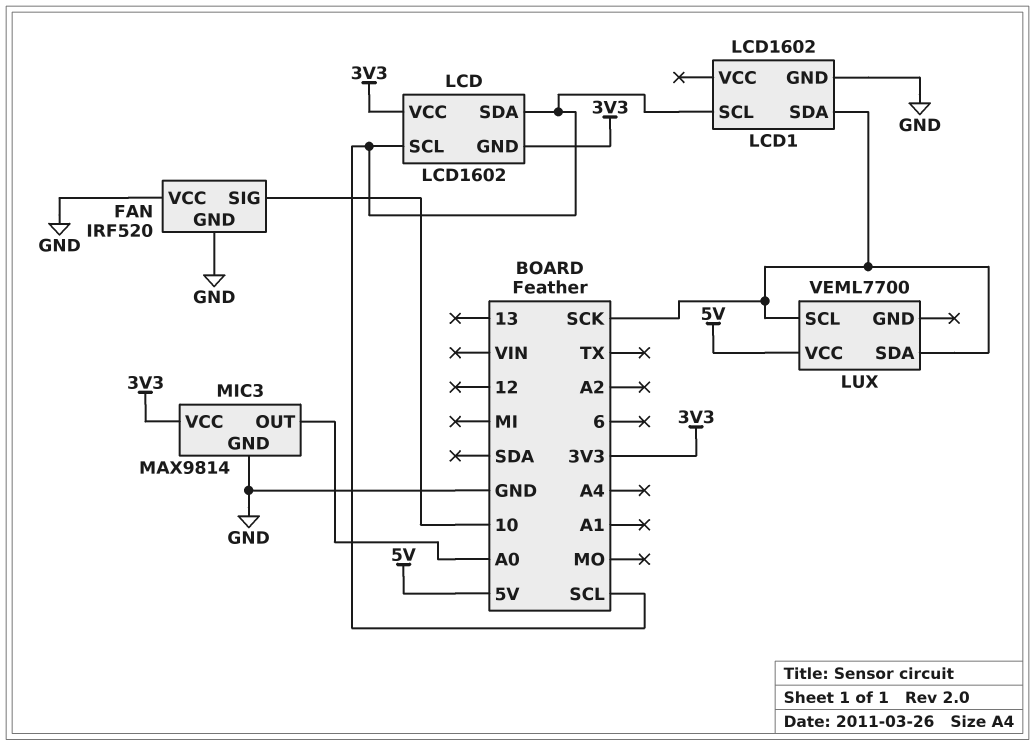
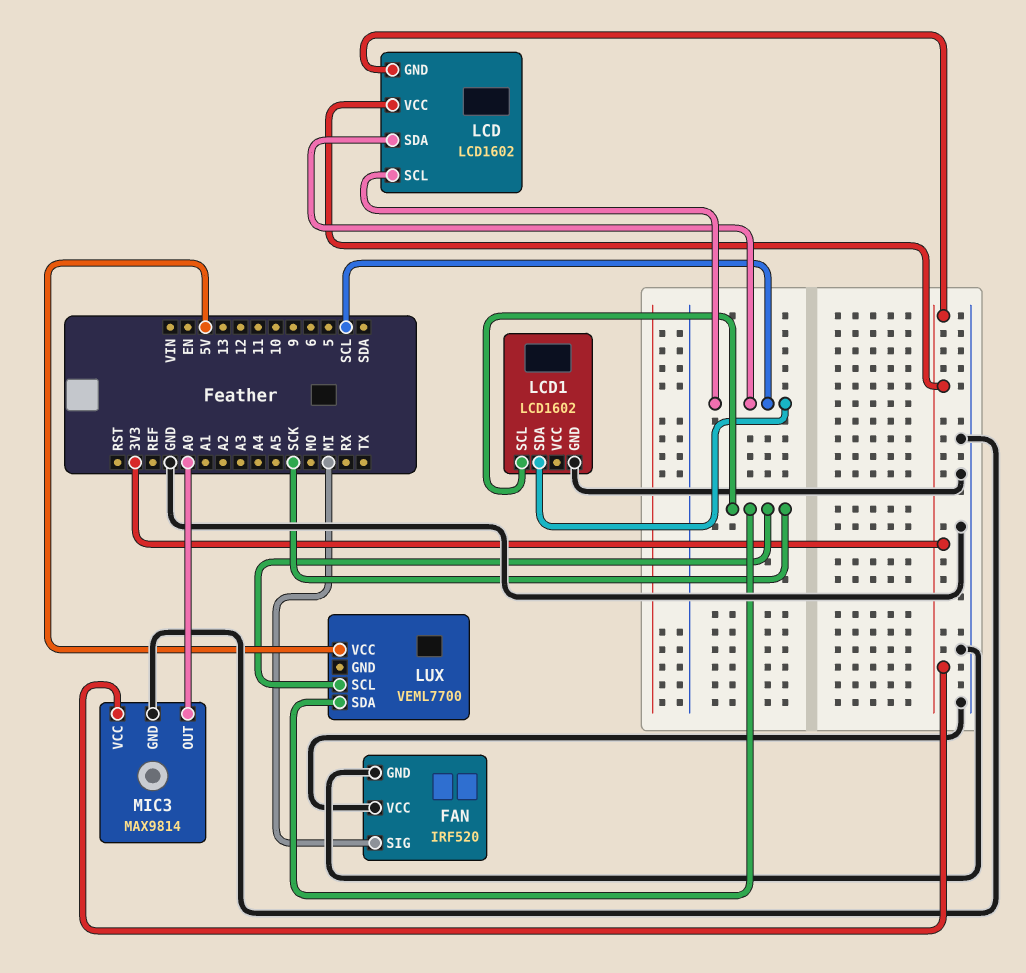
FAN pin SIG: 10 -> MI
LCD1 pin SCL: SCL -> SCK
LCD1 pin SDA: SCK -> SCL

